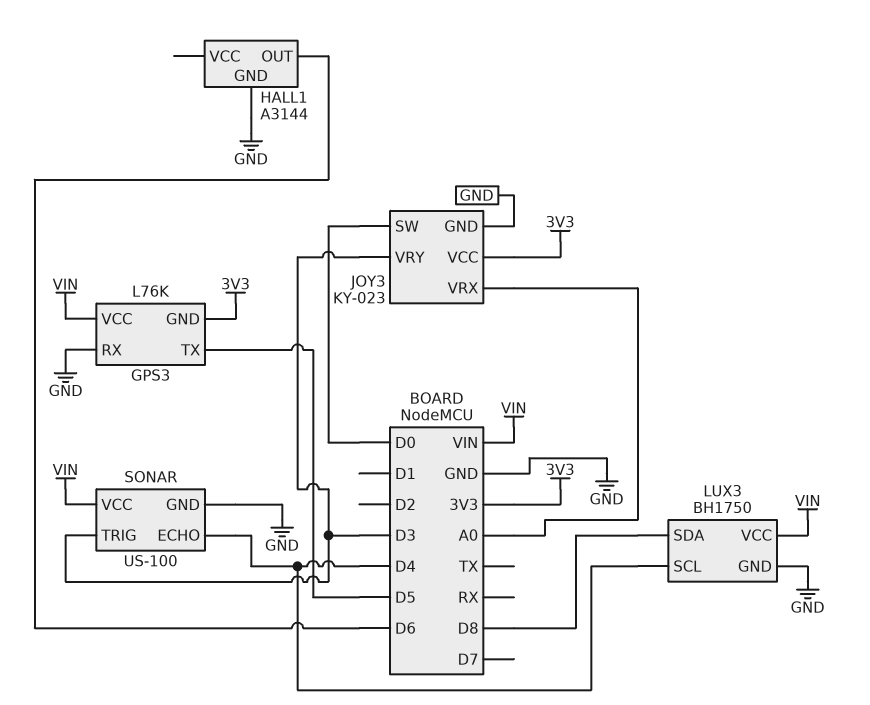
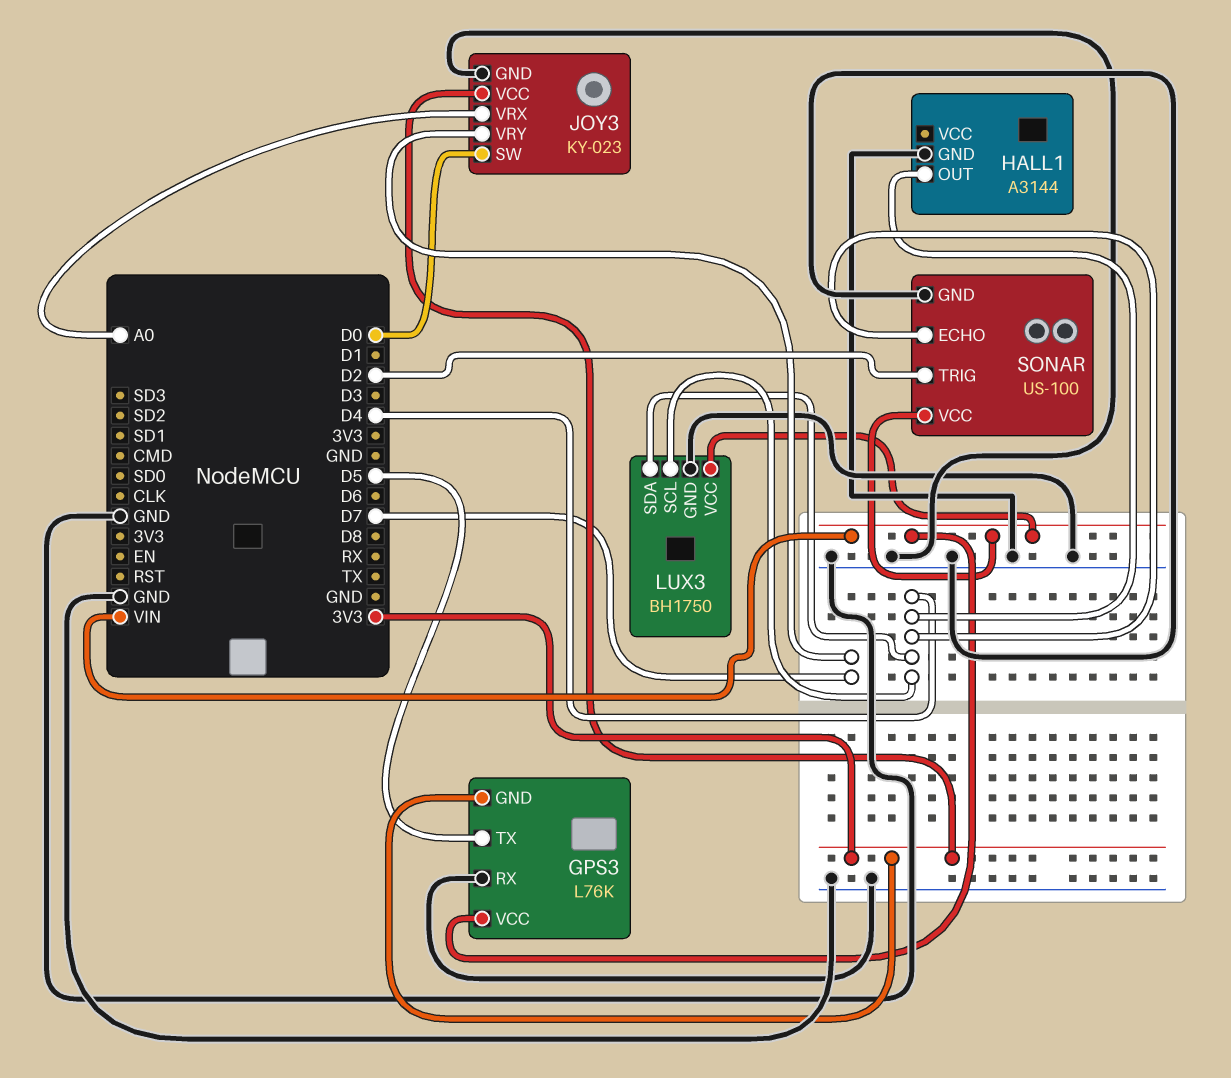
HALL1 pin OUT: D6 -> D4
JOY3 pin VRY: D3 -> D7
LUX3 pin SDA: D8 -> D4
SONAR pin TRIG: D3 -> D2

